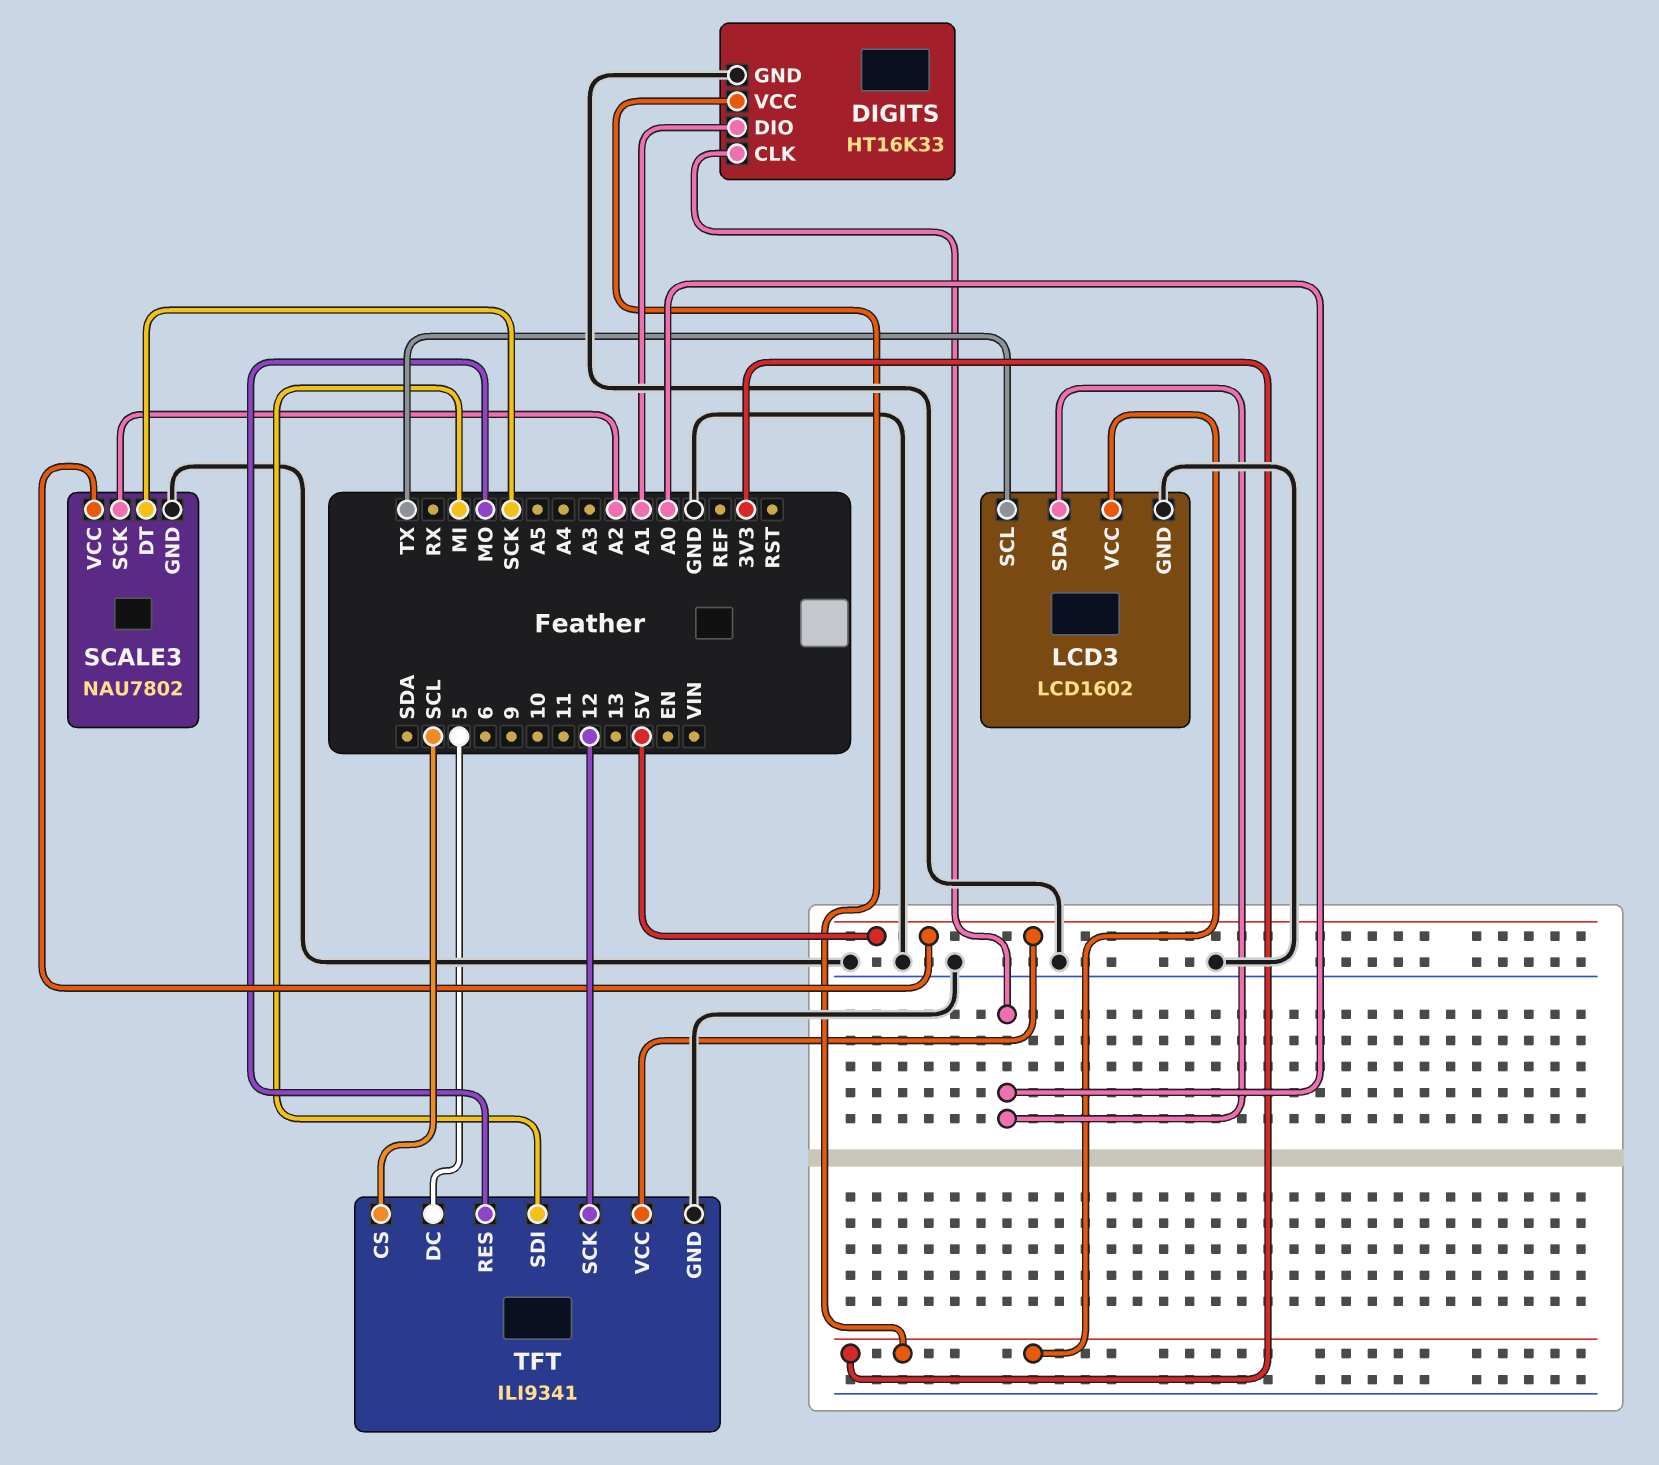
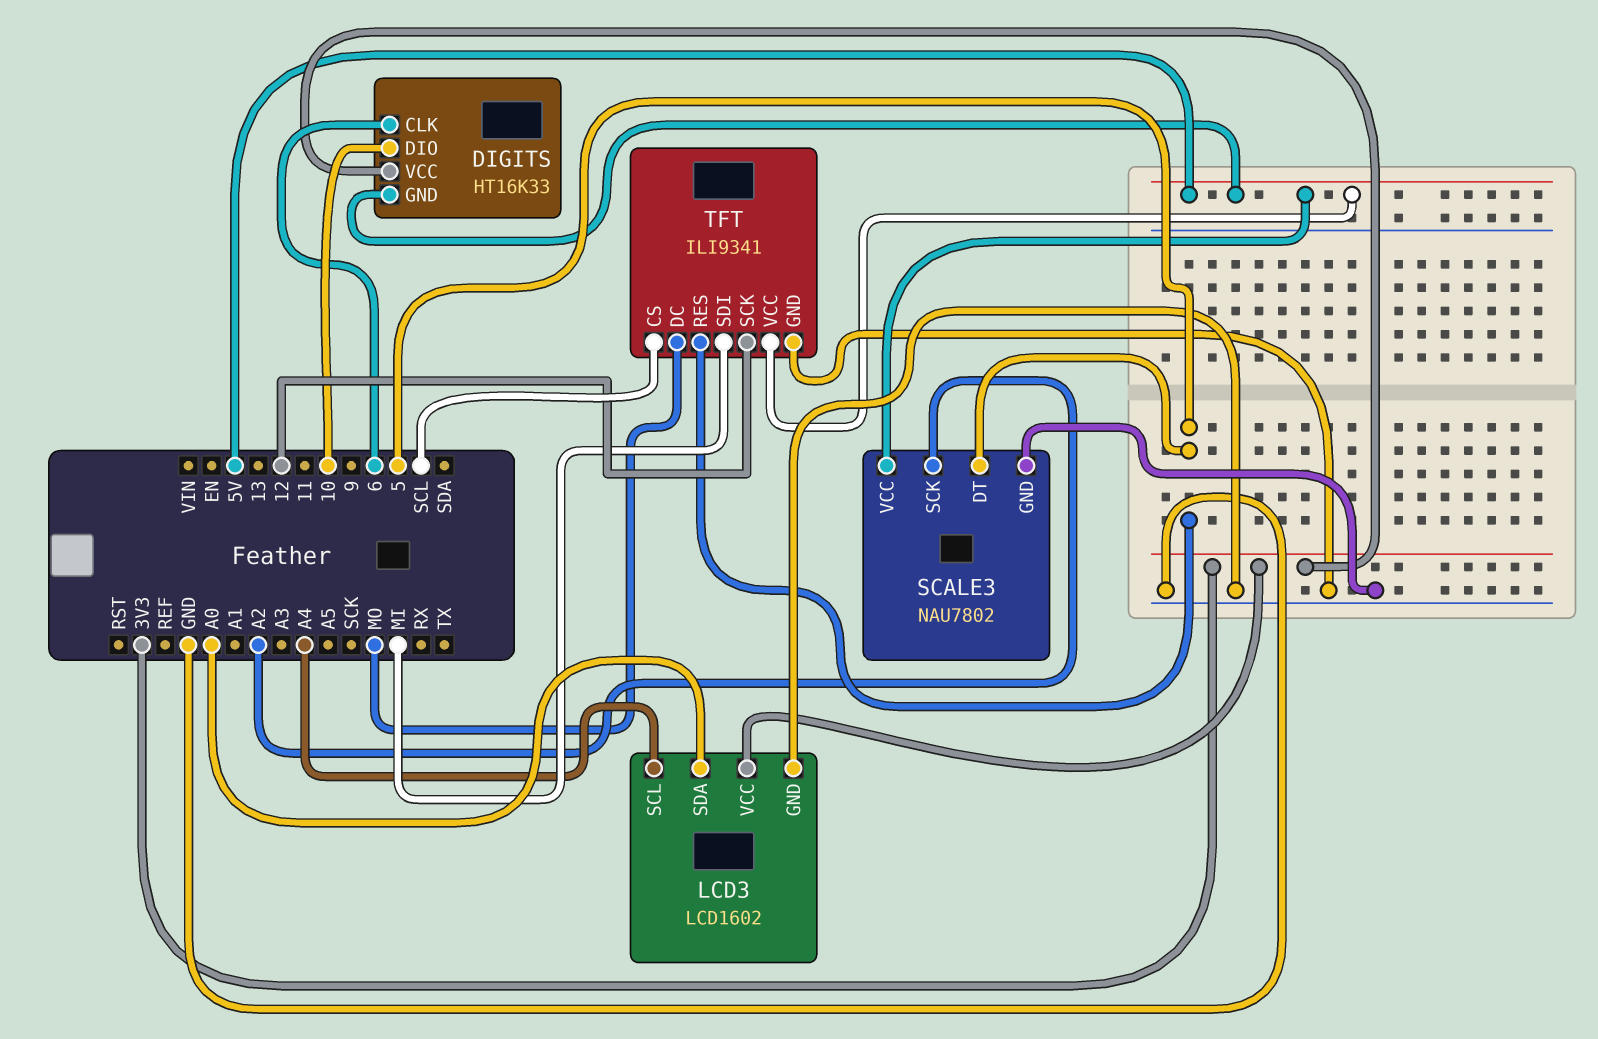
DIGITS pin CLK: A0 -> 6
DIGITS pin DIO: A1 -> 10
DIGITS pin GND: GND -> 5V
LCD3 pin SCL: TX -> A4
SCALE3 pin DT: SCK -> 5
TFT pin DC: 5 -> MO
TFT pin RES: MO -> 5

